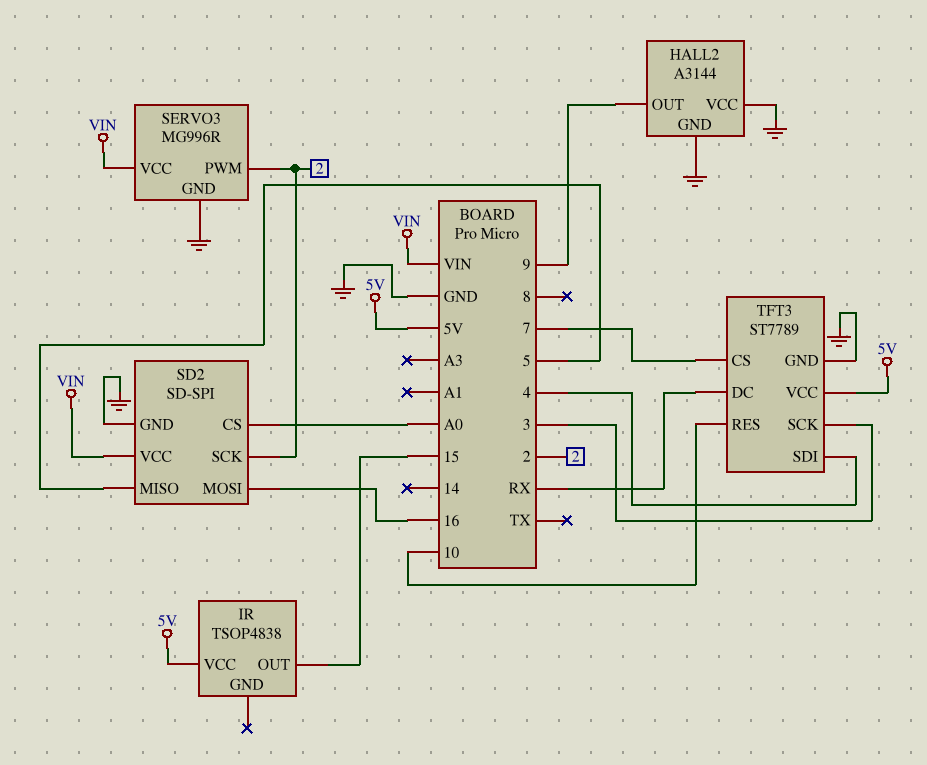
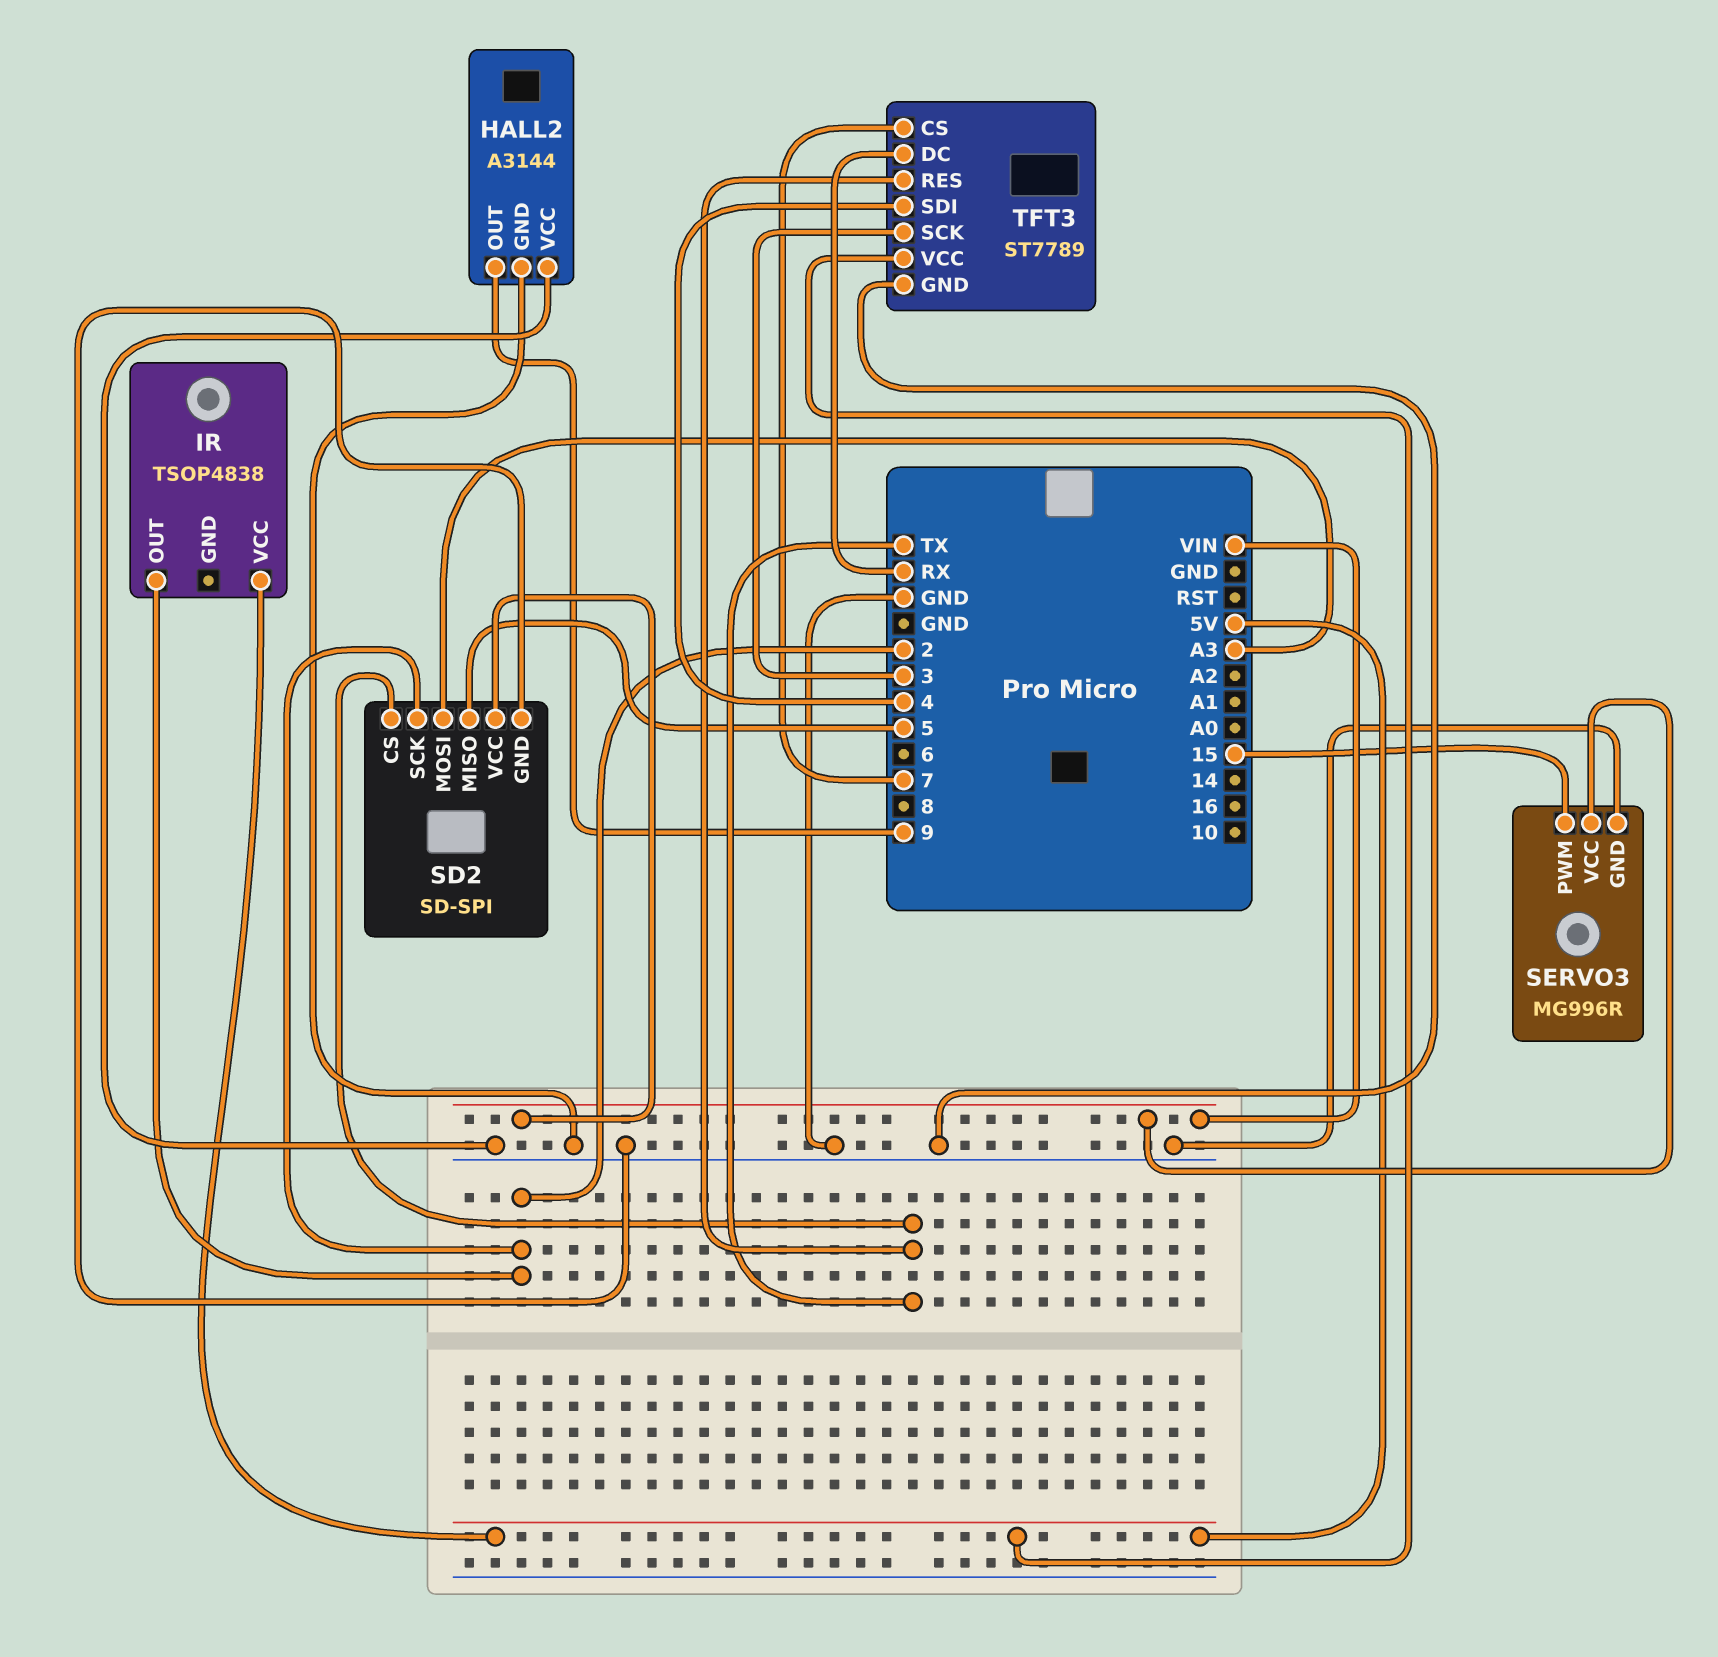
IR pin OUT: 15 -> 2
SD2 pin CS: A0 -> TX
SD2 pin MOSI: 16 -> A3
SERVO3 pin PWM: 2 -> 15
TFT3 pin RES: 10 -> TX

